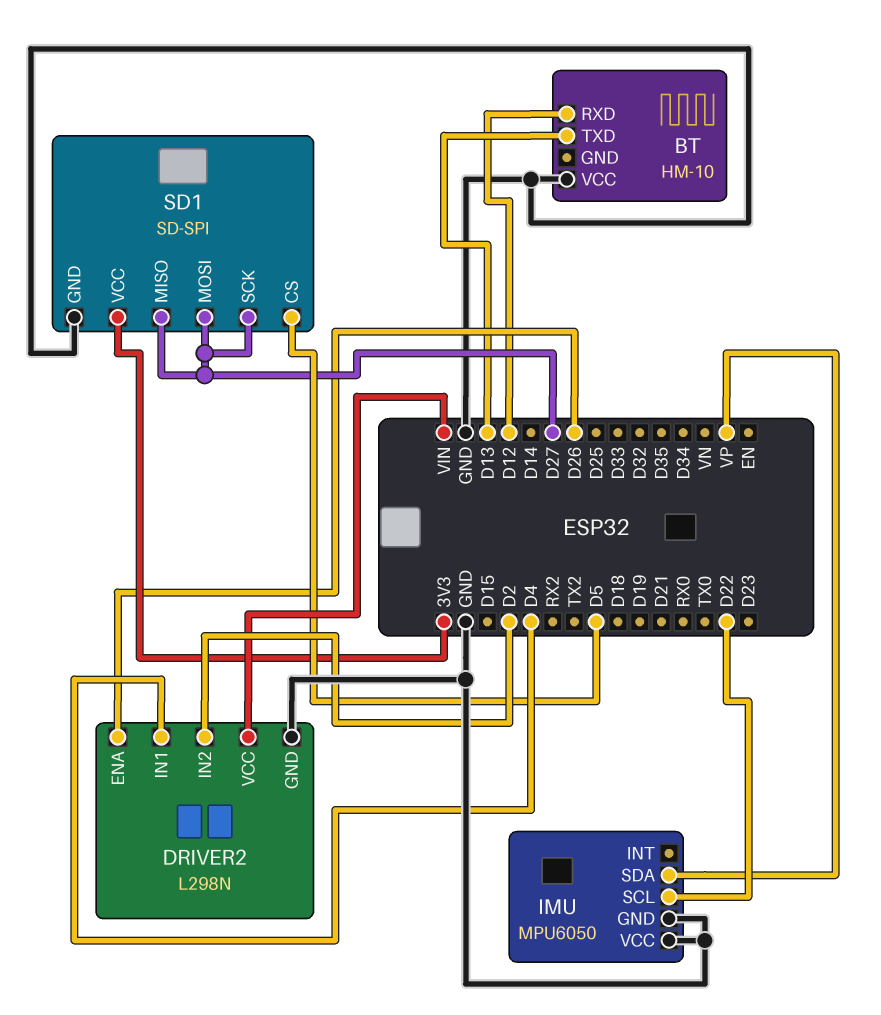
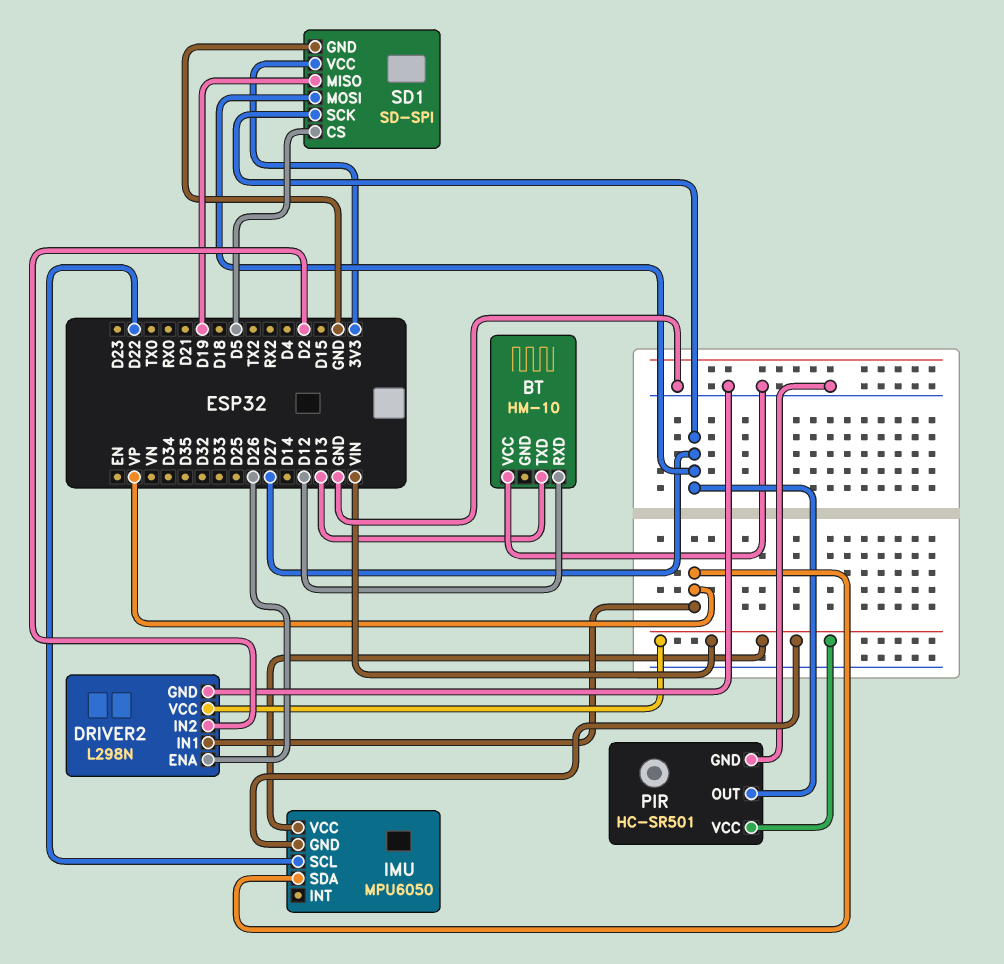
DRIVER2 pin IN1: D4 -> VP
IMU pin GND: GND -> VIN
IMU pin VCC: GND -> VIN
PIR: none -> HC-SR501
PIR pin GND: none -> GND
PIR pin OUT: none -> D27
PIR pin VCC: none -> VIN
SD1 pin MISO: D27 -> D19

